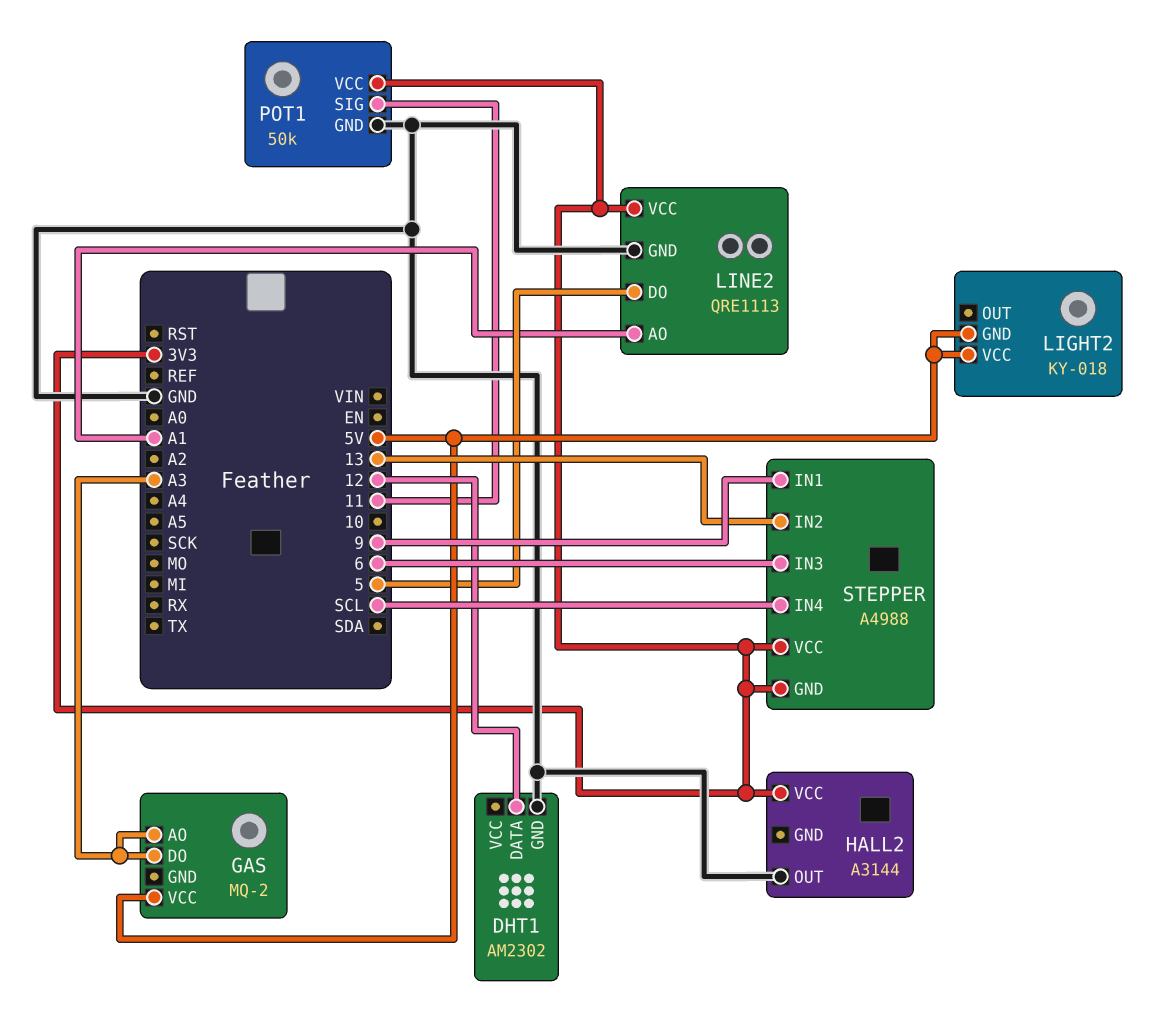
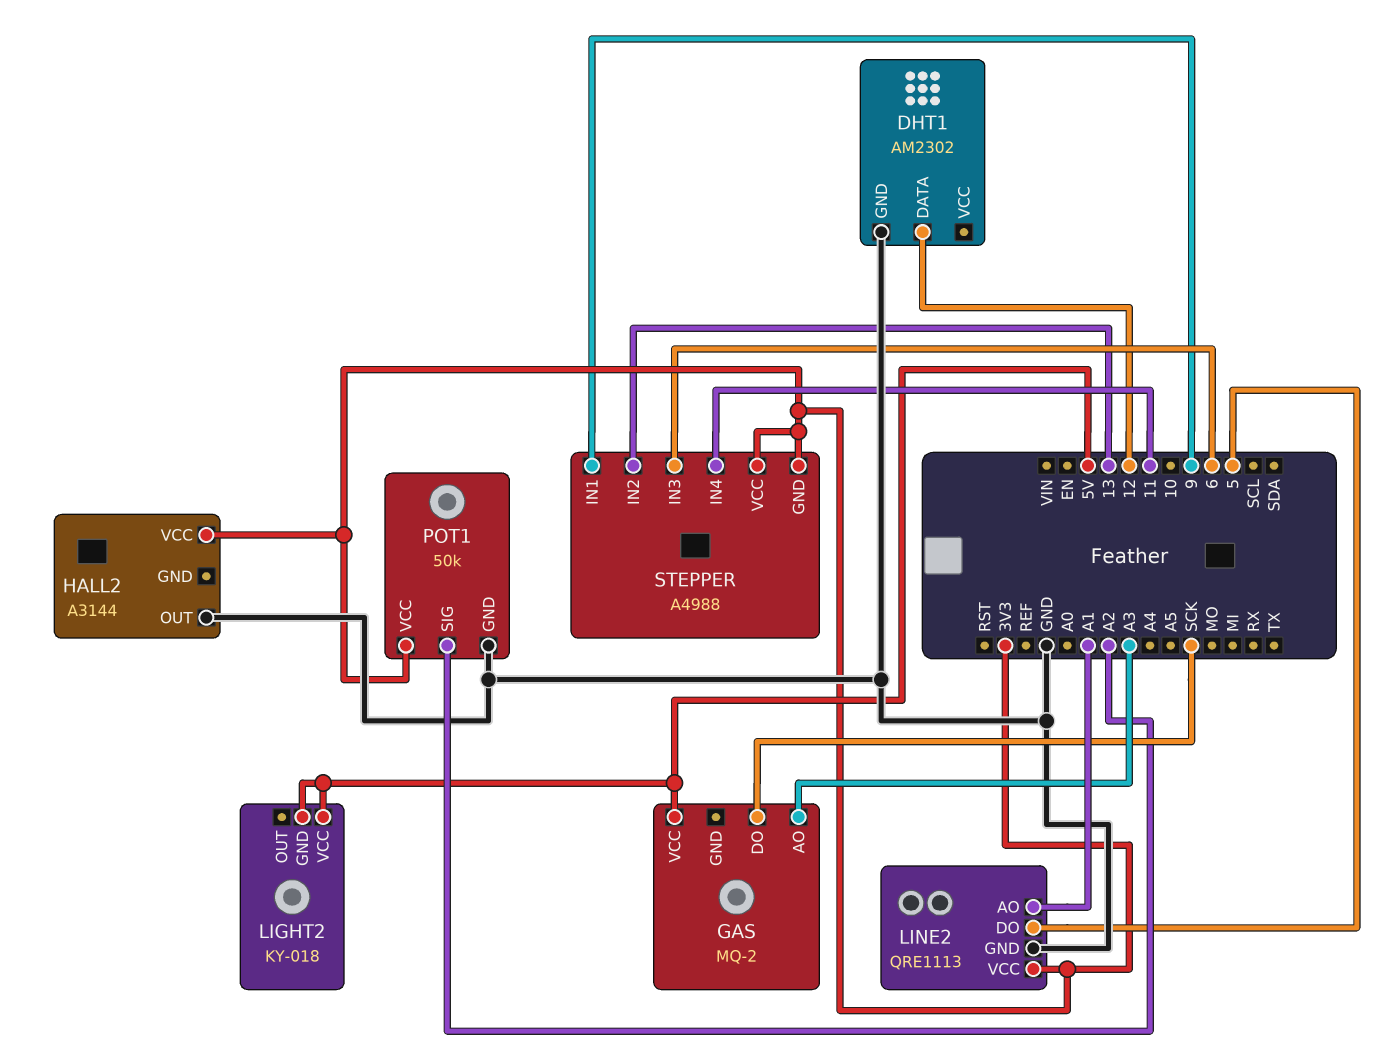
GAS pin DO: A3 -> SCK
POT1 pin SIG: 11 -> A2
STEPPER pin IN4: SCL -> 11

